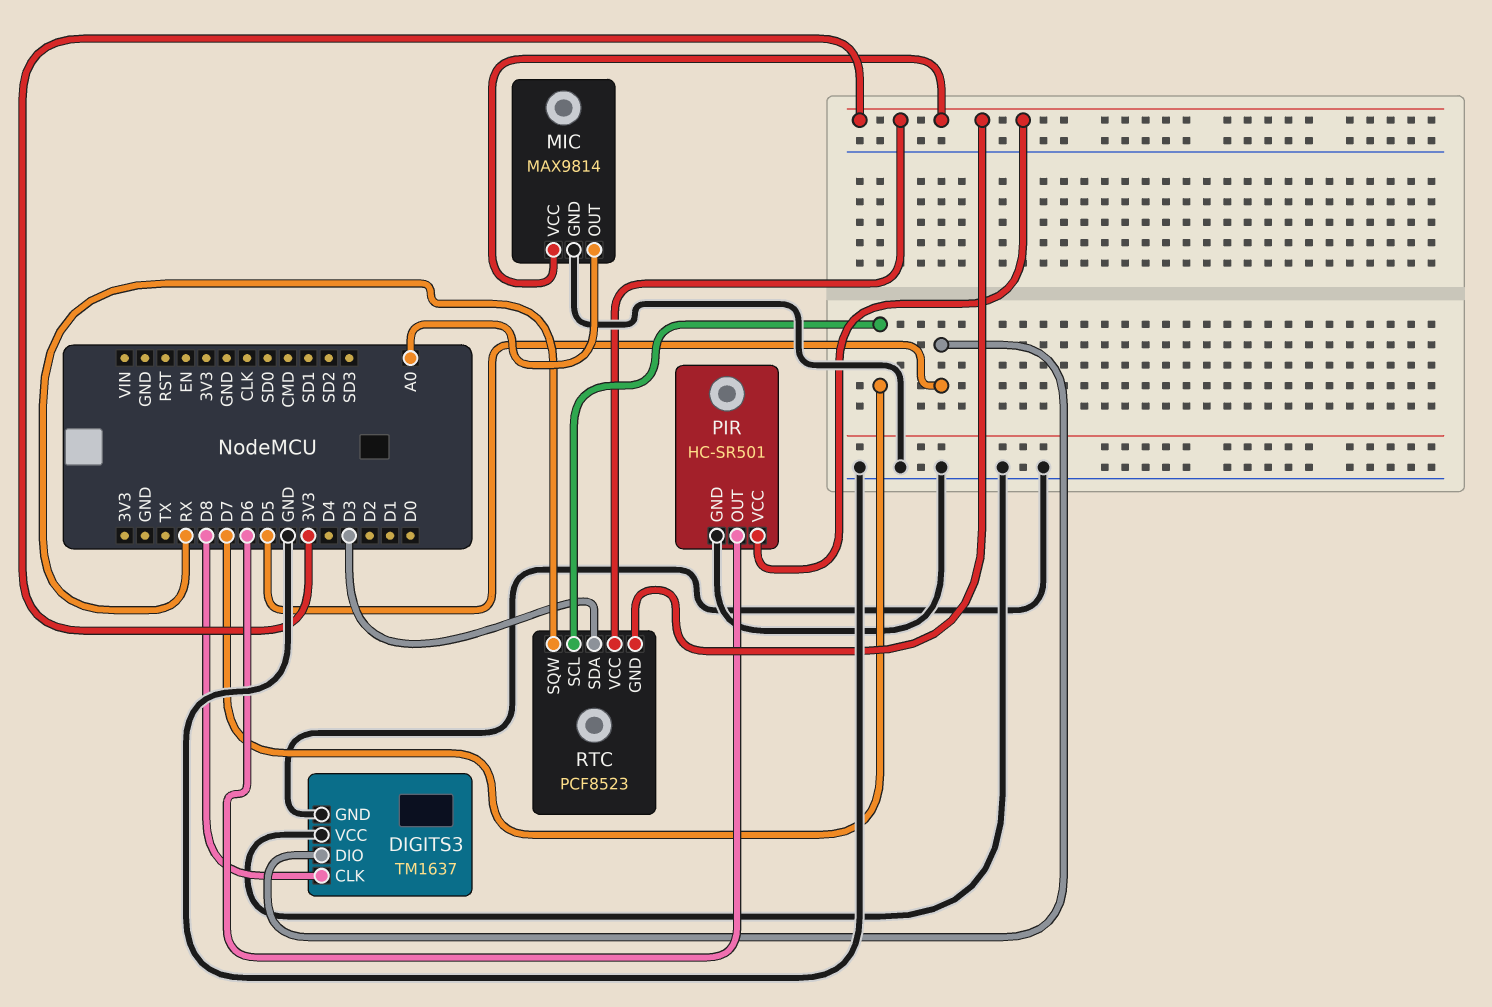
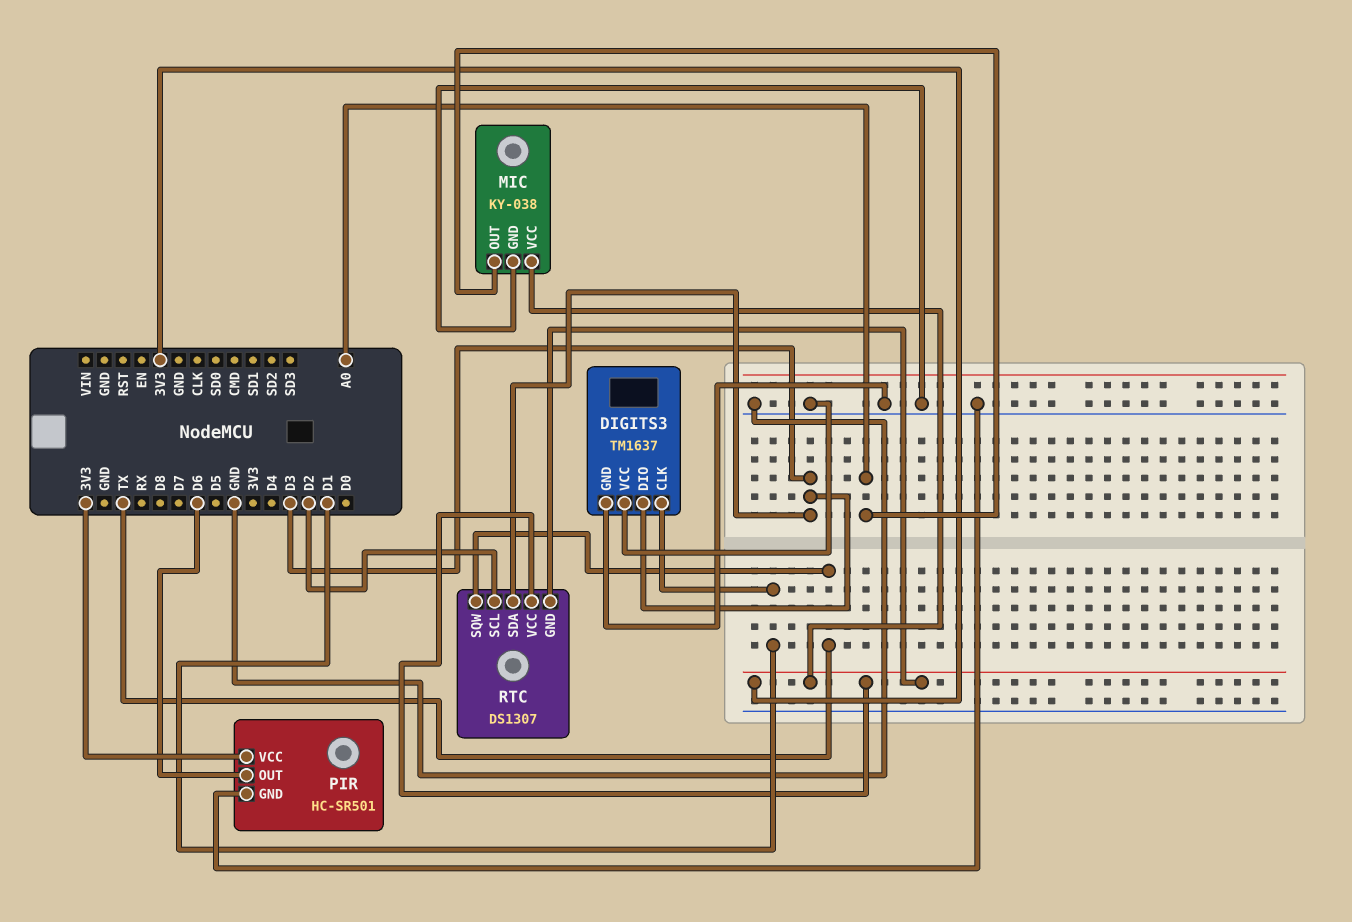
DIGITS3 pin CLK: D8 -> D1
DIGITS3 pin DIO: D5 -> D3
MIC: MAX9814 -> KY-038
RTC: PCF8523 -> DS1307
RTC pin SCL: D7 -> D2
RTC pin SQW: RX -> TX

